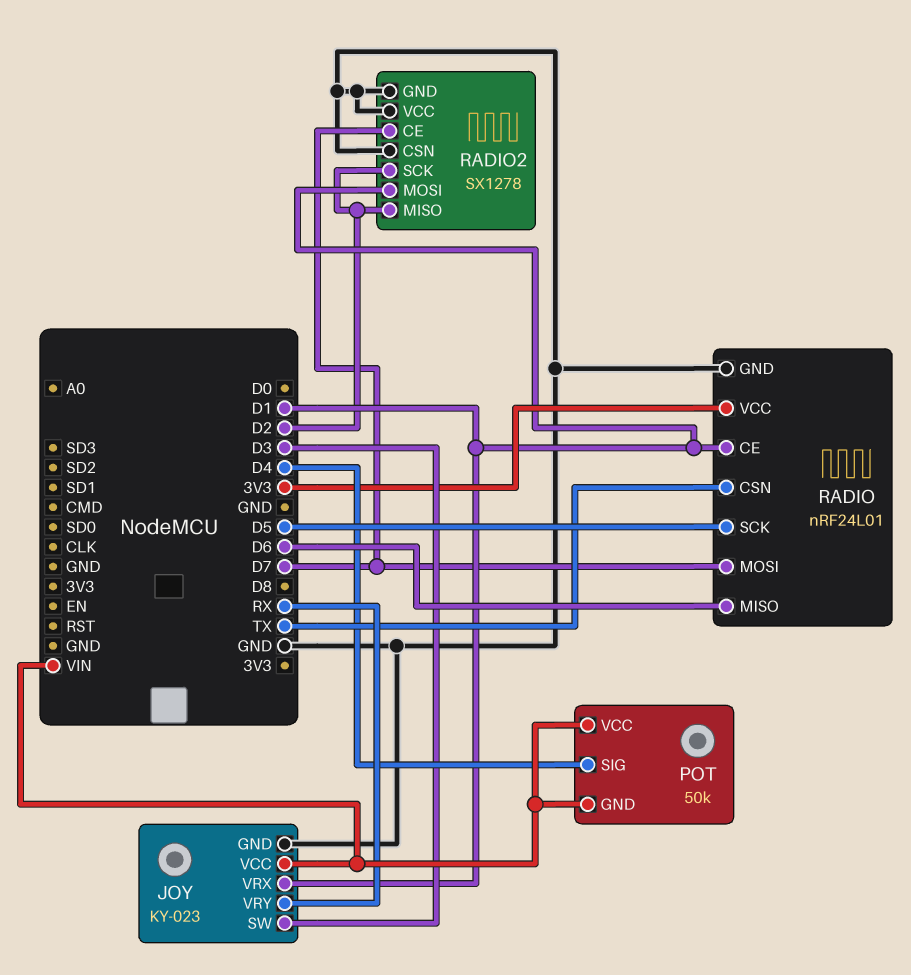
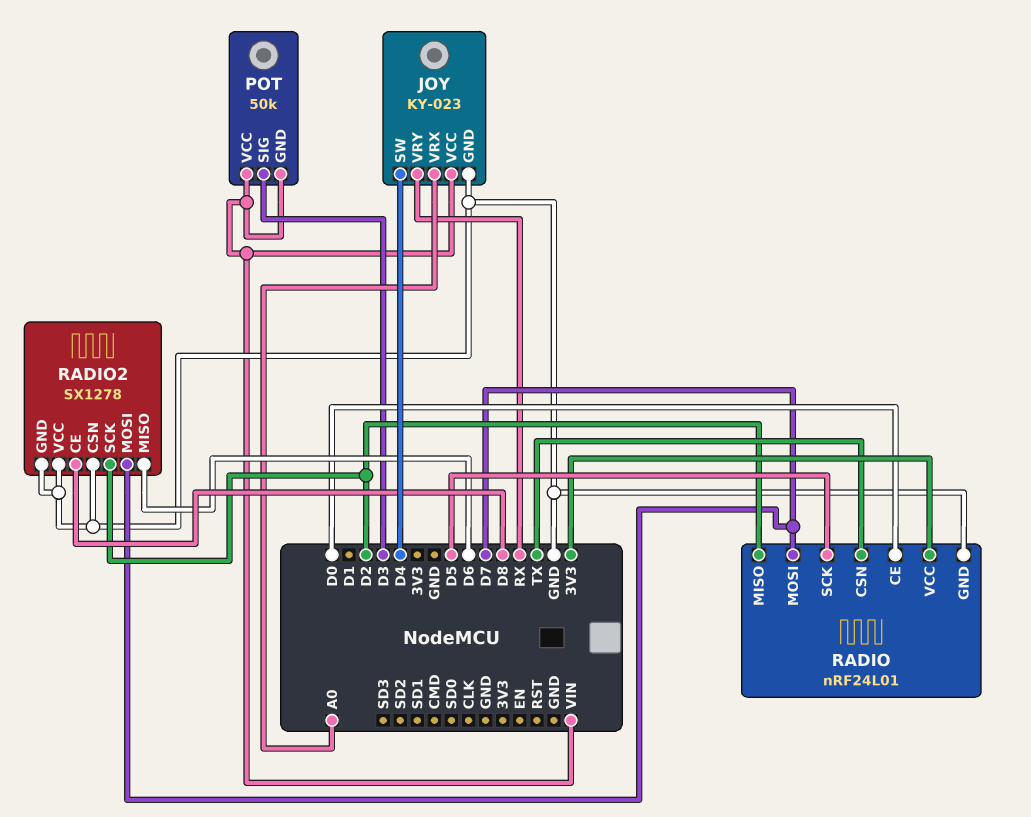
JOY pin SW: D3 -> D4
JOY pin VRX: D1 -> A0
POT pin SIG: D4 -> D3
RADIO pin CE: D1 -> D0
RADIO pin MISO: D6 -> D2
RADIO2 pin CE: D7 -> D8
RADIO2 pin MISO: D2 -> D6
RADIO2 pin MOSI: D1 -> D7

